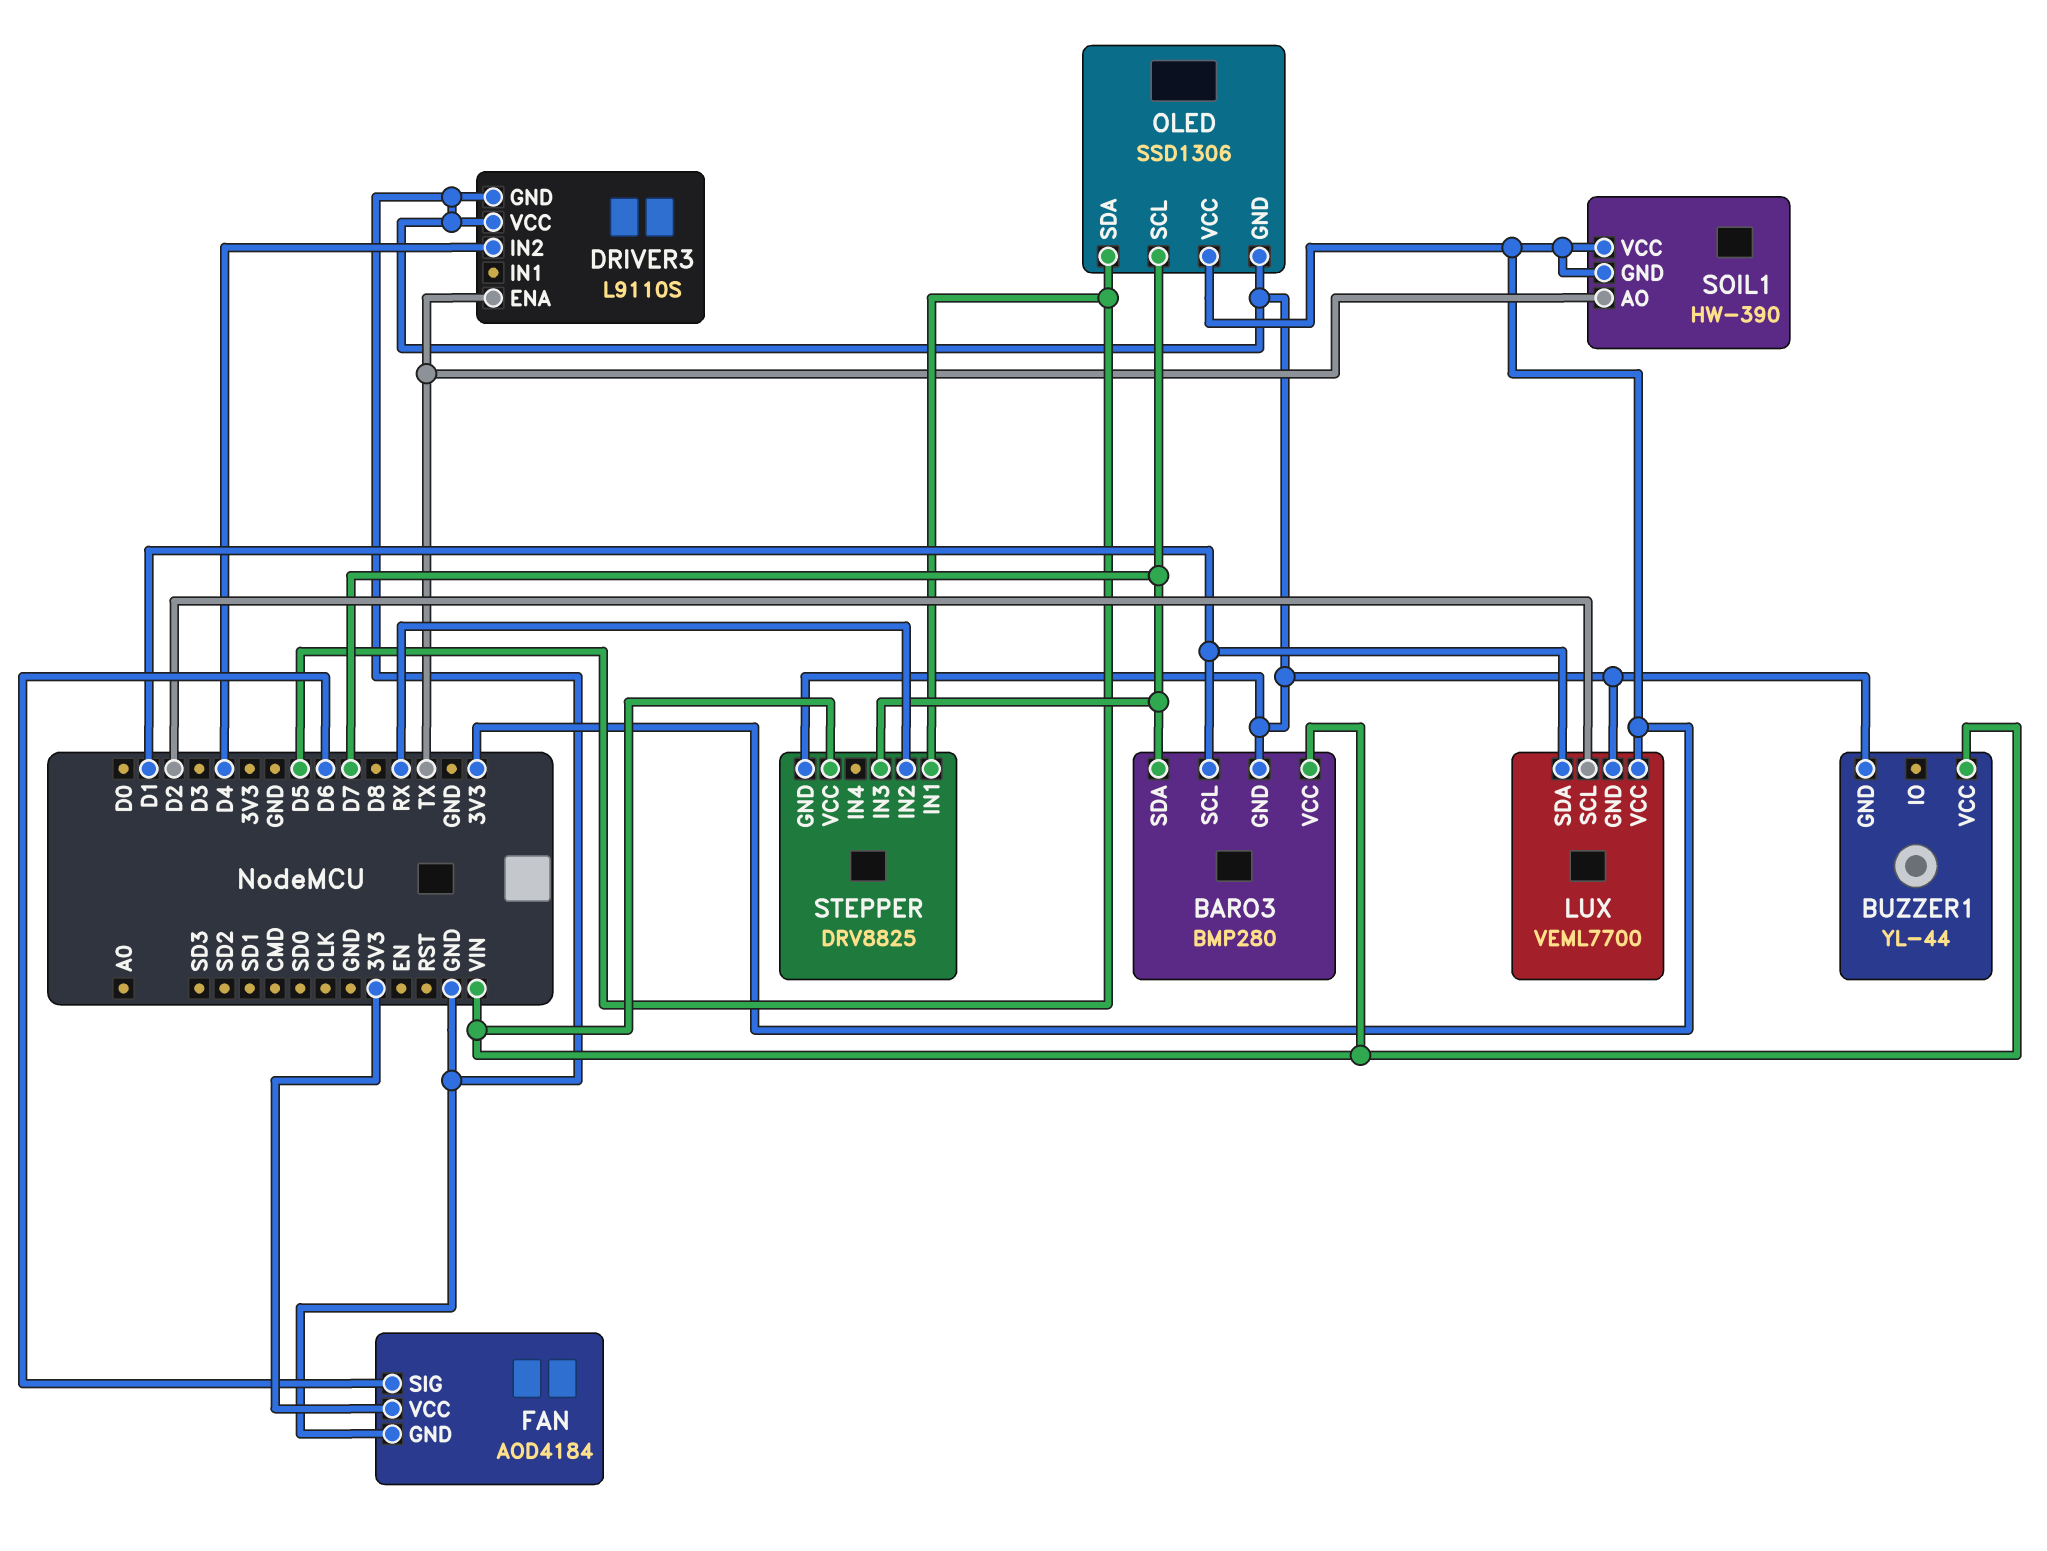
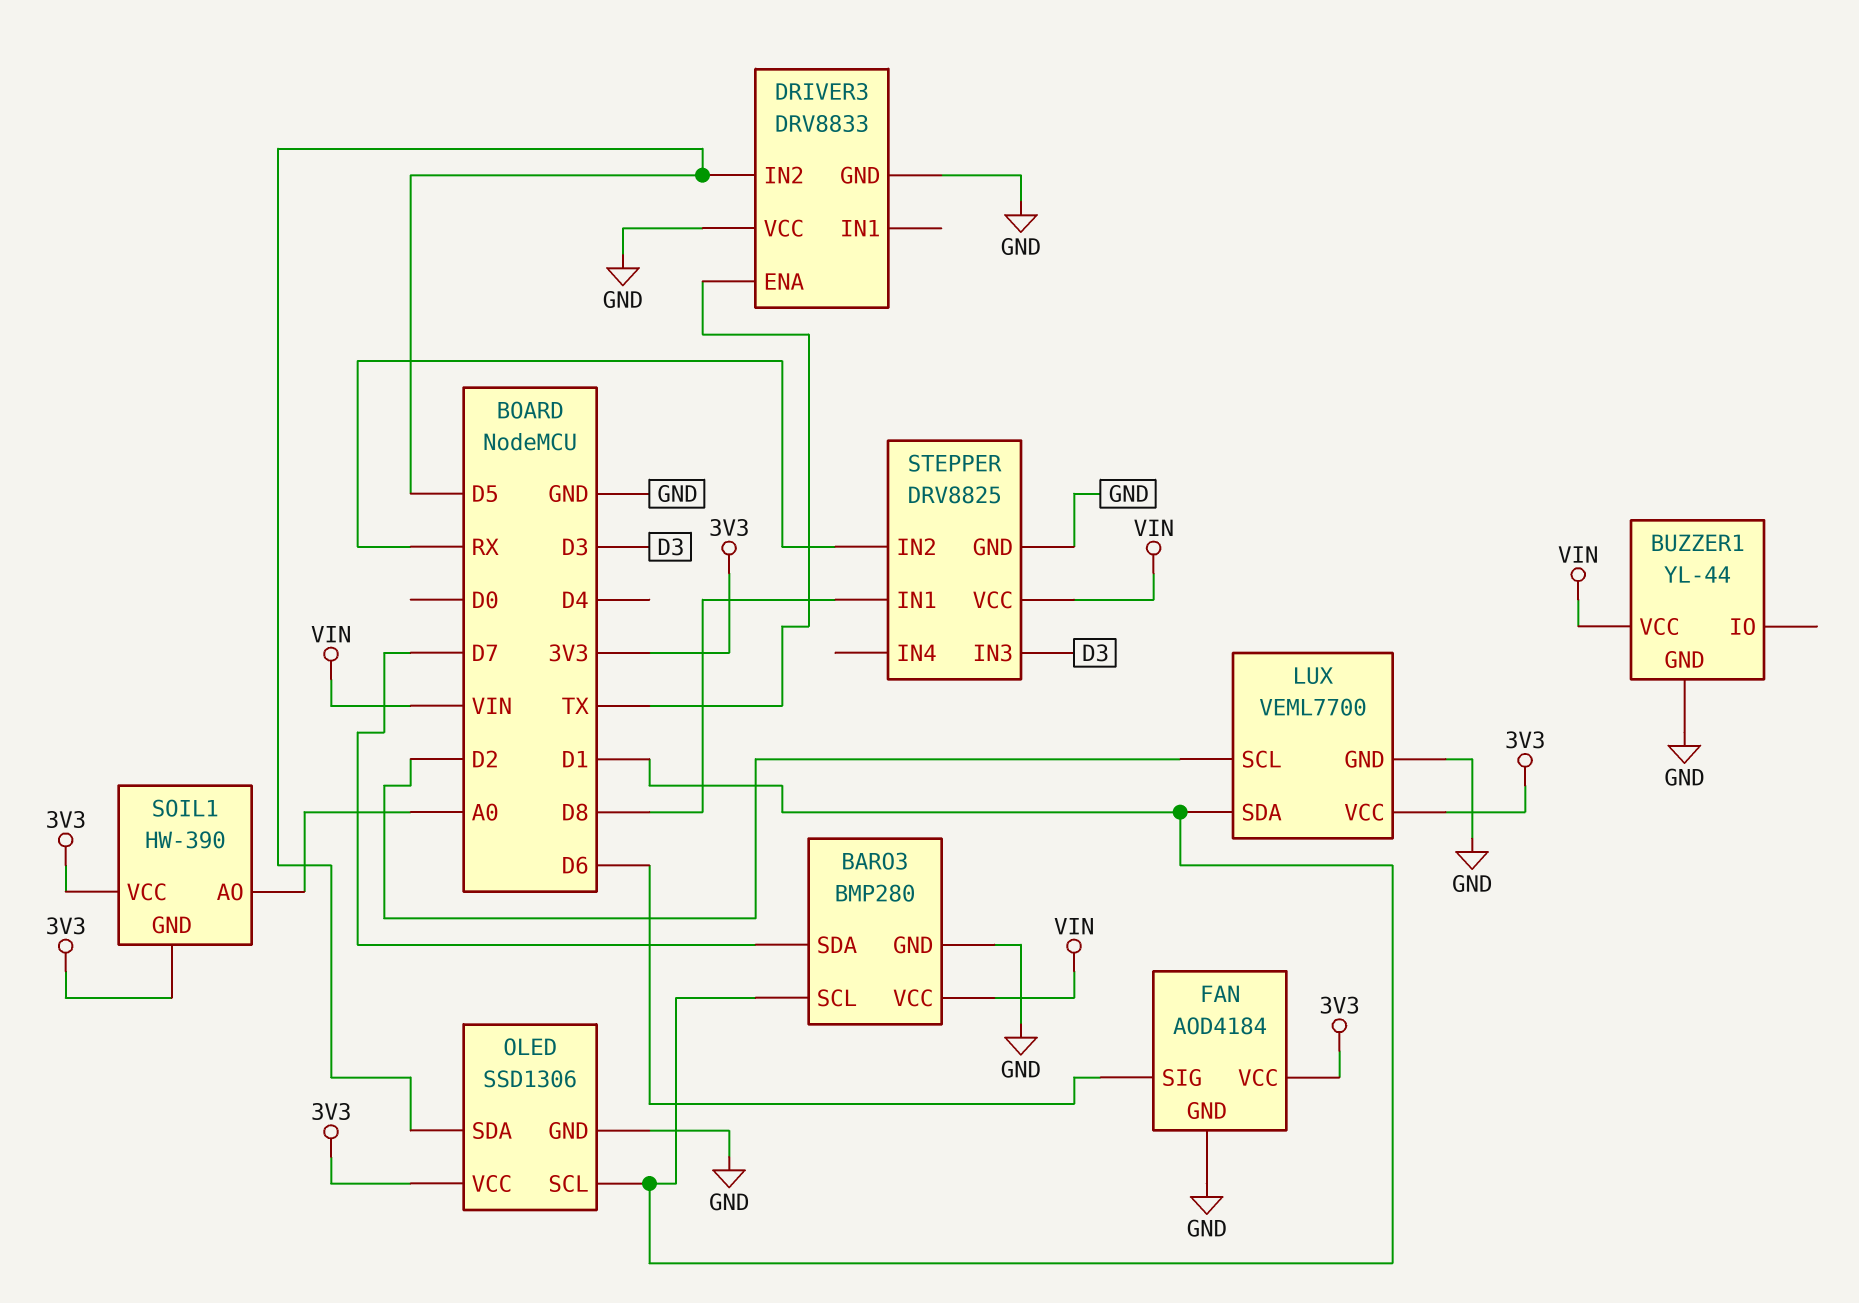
DRIVER3: L9110S -> DRV8833
DRIVER3 pin IN2: D4 -> D5
OLED pin SCL: D7 -> D1
SOIL1 pin AO: TX -> A0
STEPPER pin IN1: D5 -> D8
STEPPER pin IN3: D7 -> D3

